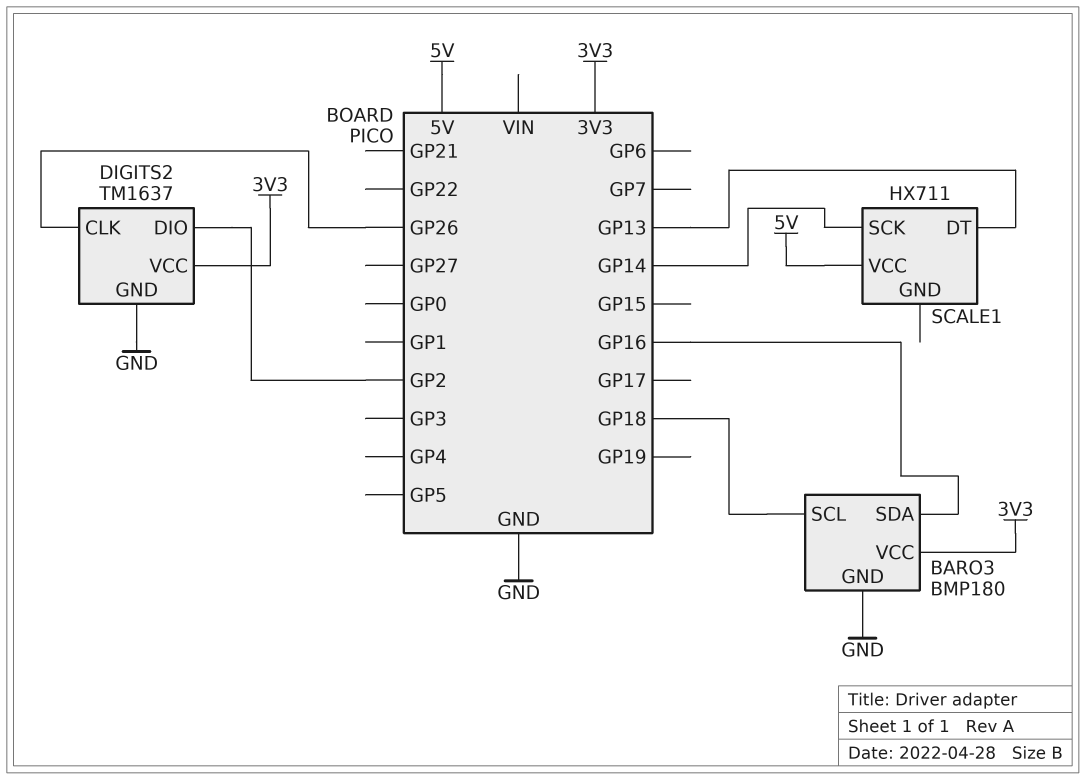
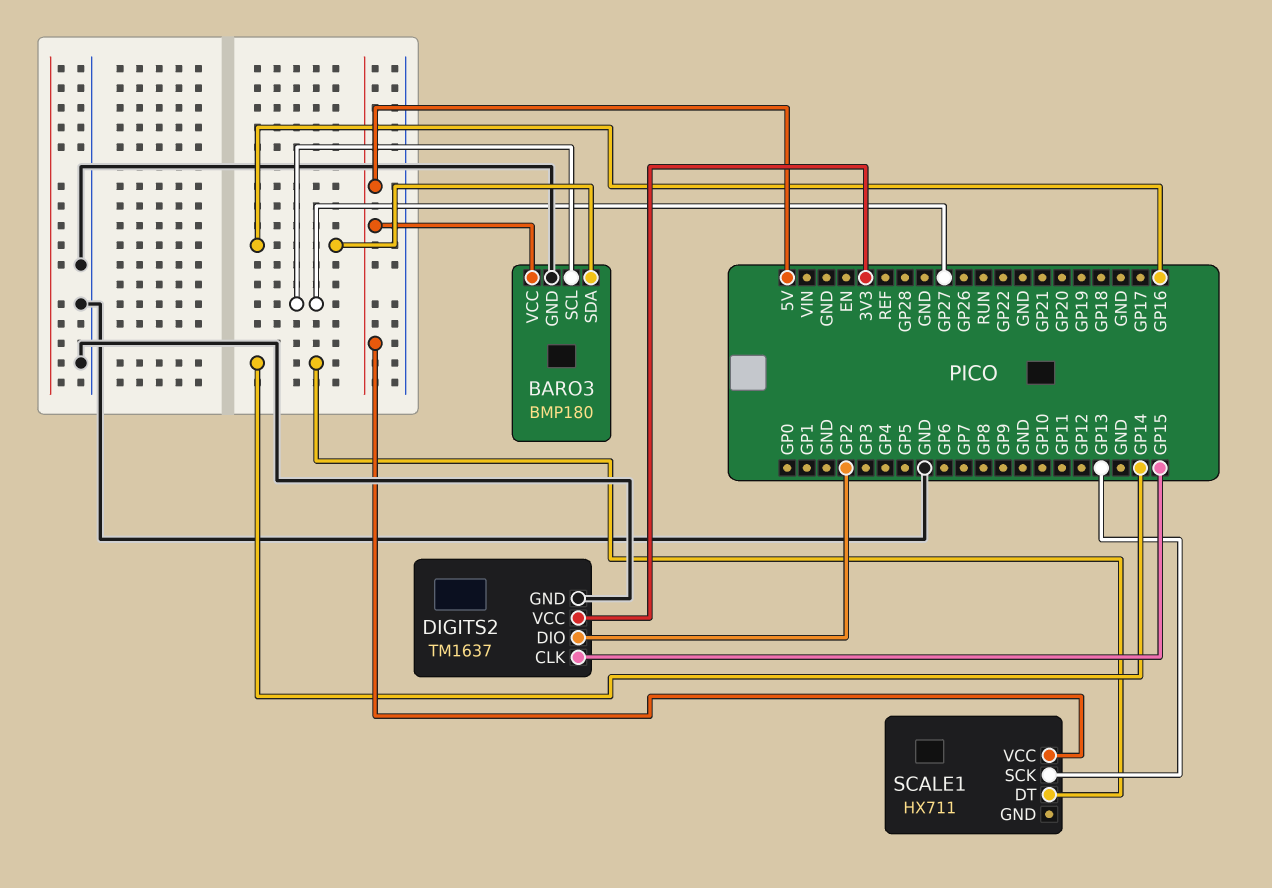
BARO3 pin SCL: GP18 -> GP27
BARO3 pin VCC: 3V3 -> 5V
DIGITS2 pin CLK: GP26 -> GP15
SCALE1 pin DT: GP13 -> GP14
SCALE1 pin SCK: GP14 -> GP13

